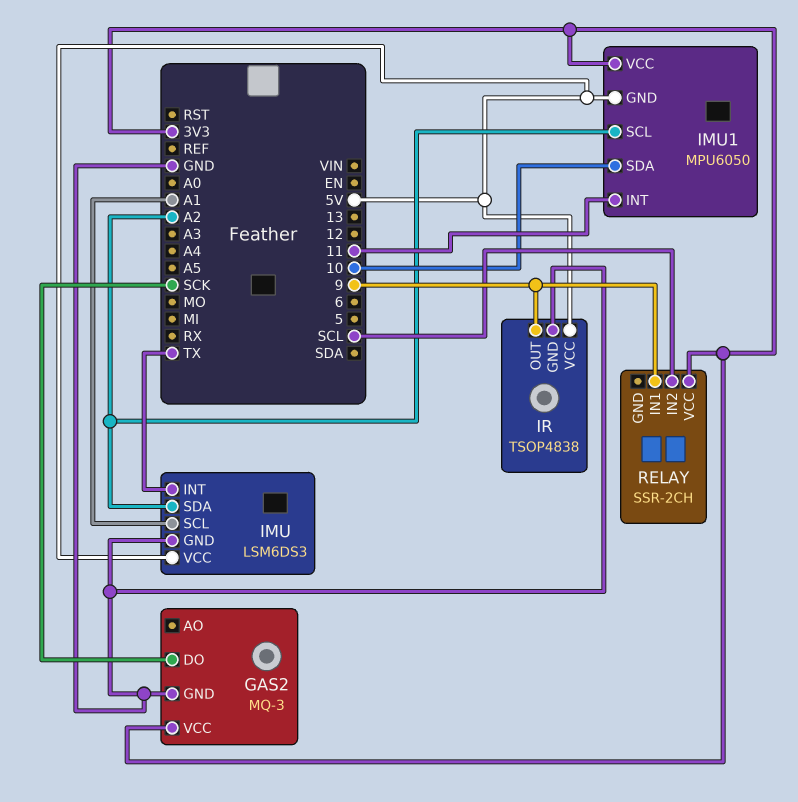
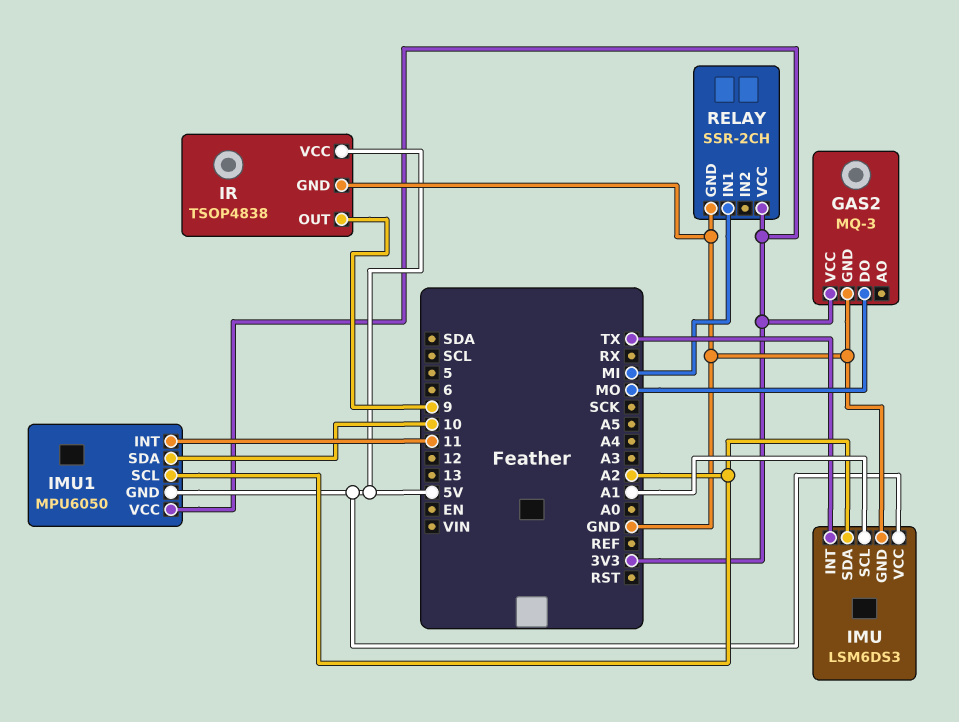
GAS2 pin DO: SCK -> MO
RELAY pin GND: none -> GND
RELAY pin IN1: 9 -> MI
RELAY pin IN2: SCL -> none

